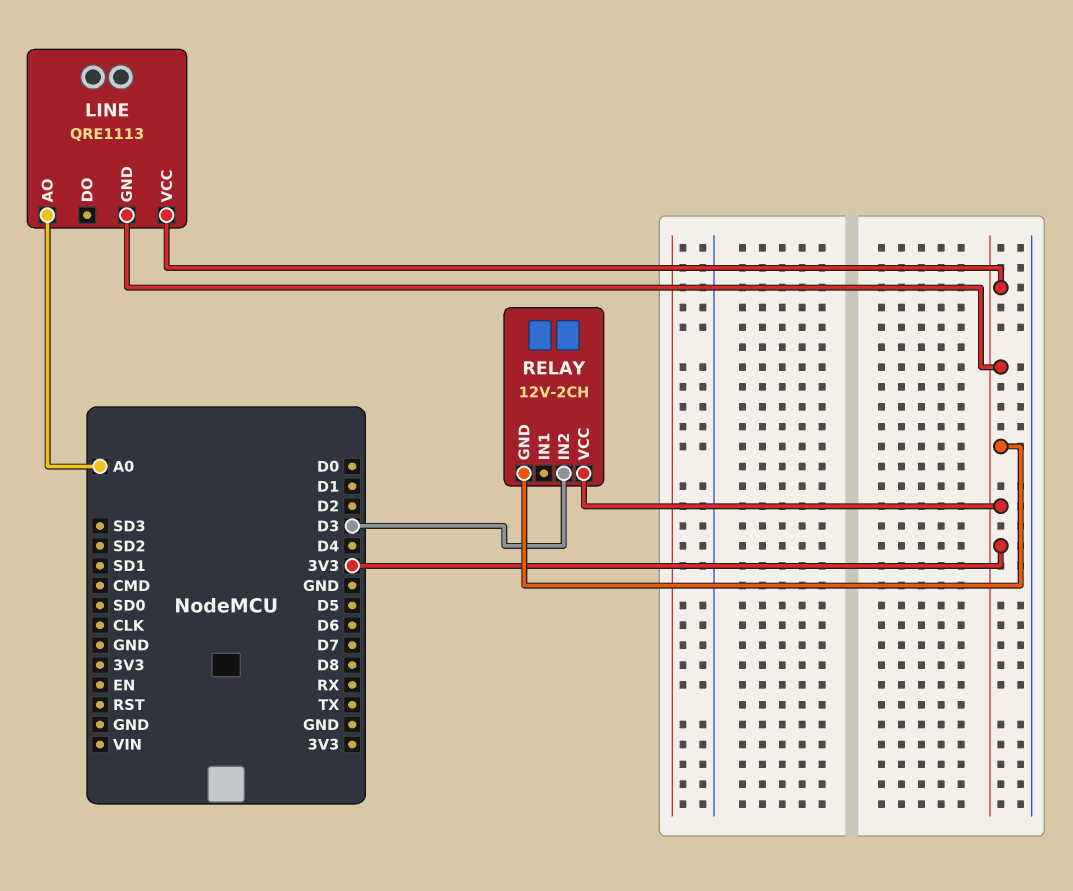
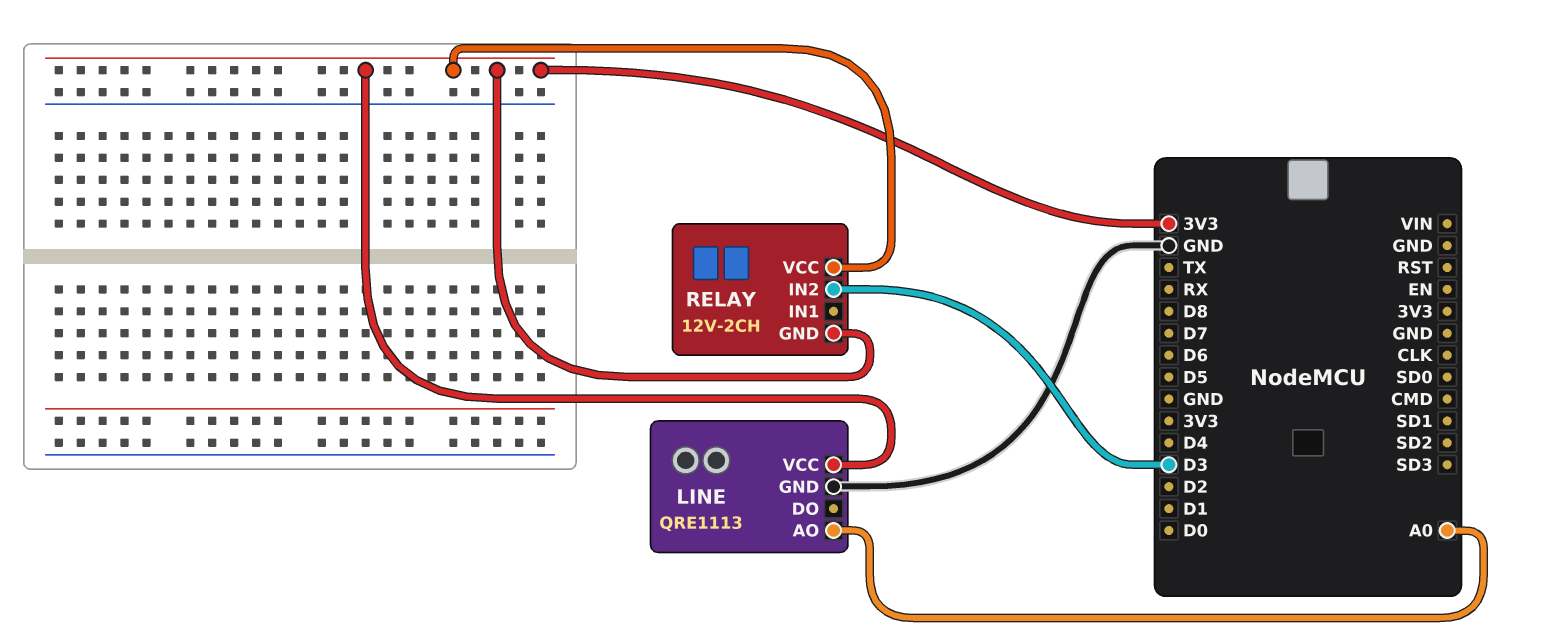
LINE pin GND: 3V3 -> GND

